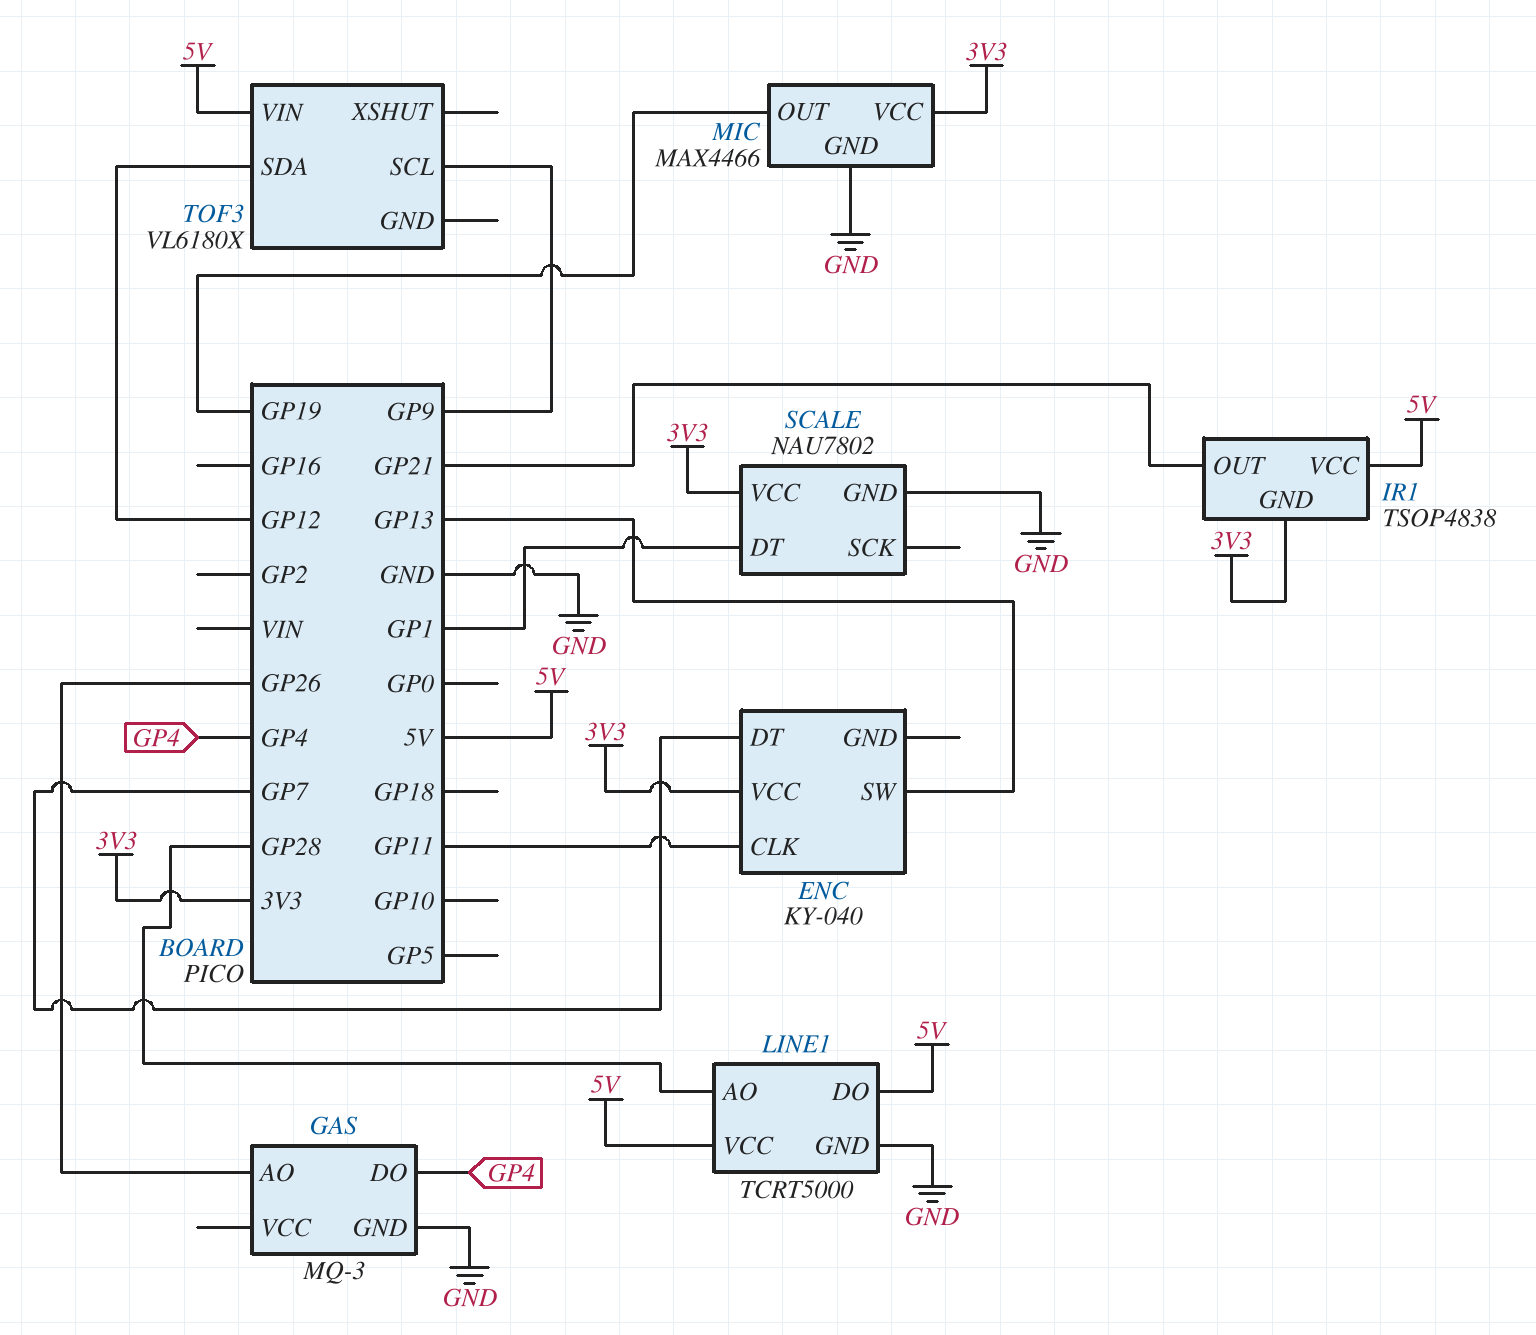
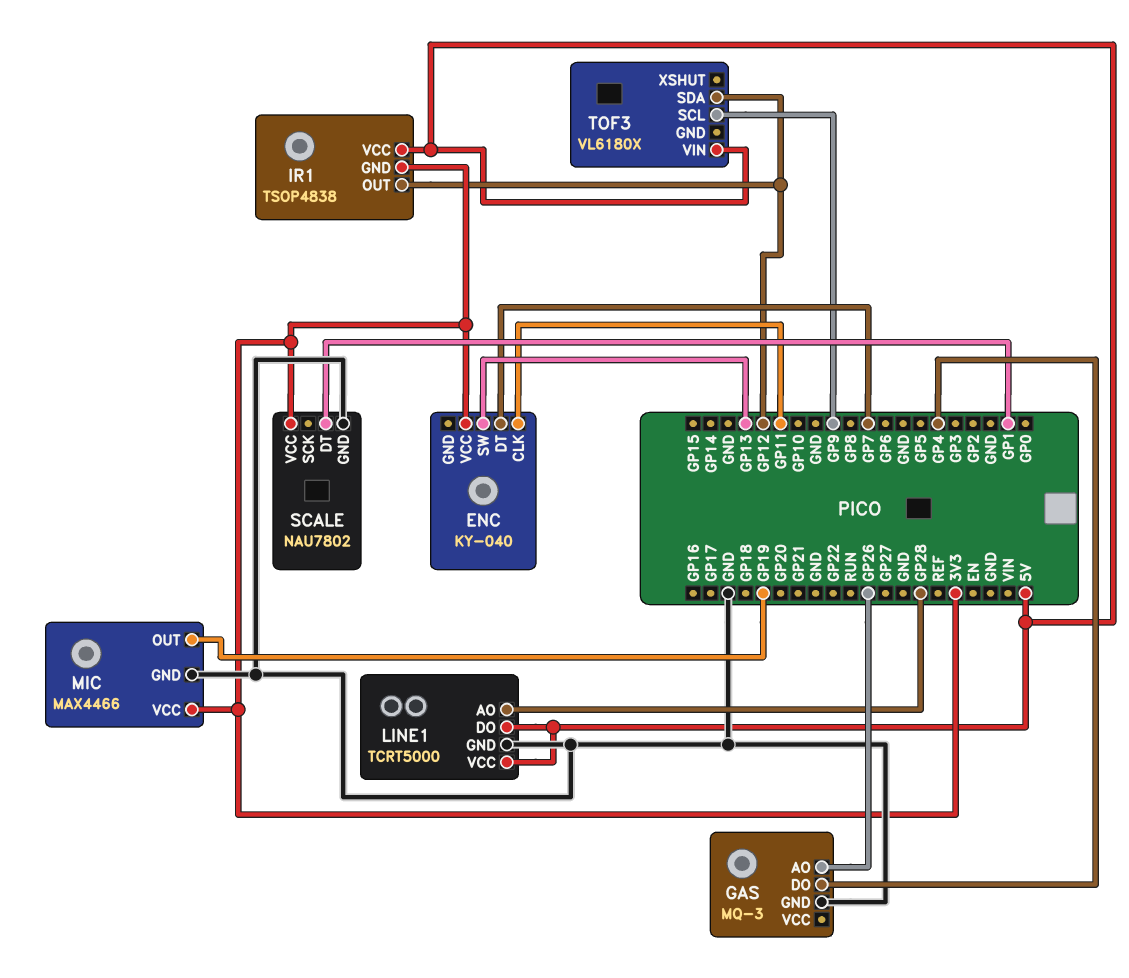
IR1 pin OUT: GP21 -> GP12

